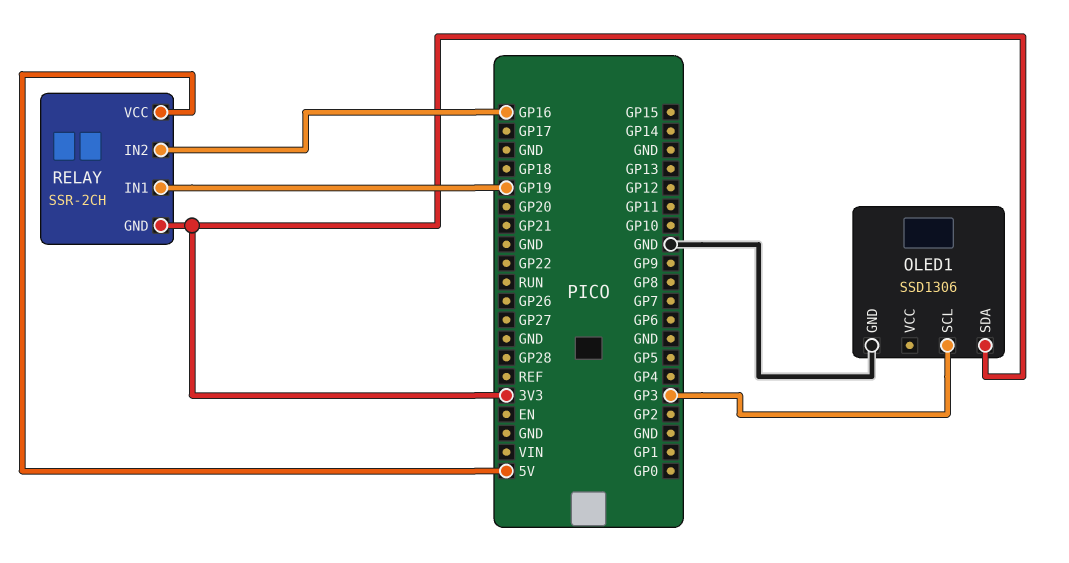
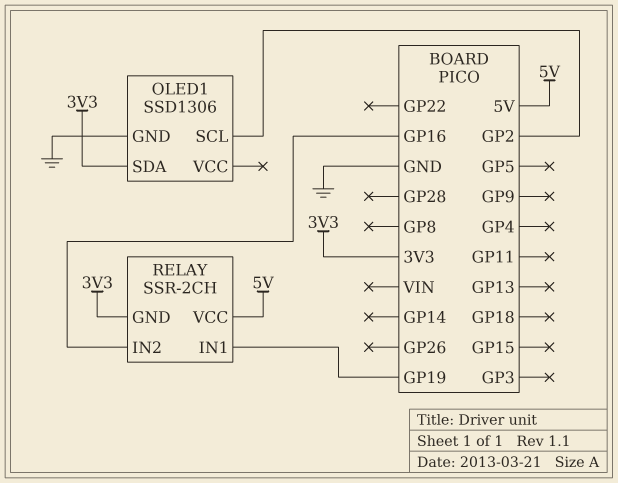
OLED1 pin SCL: GP3 -> GP2

